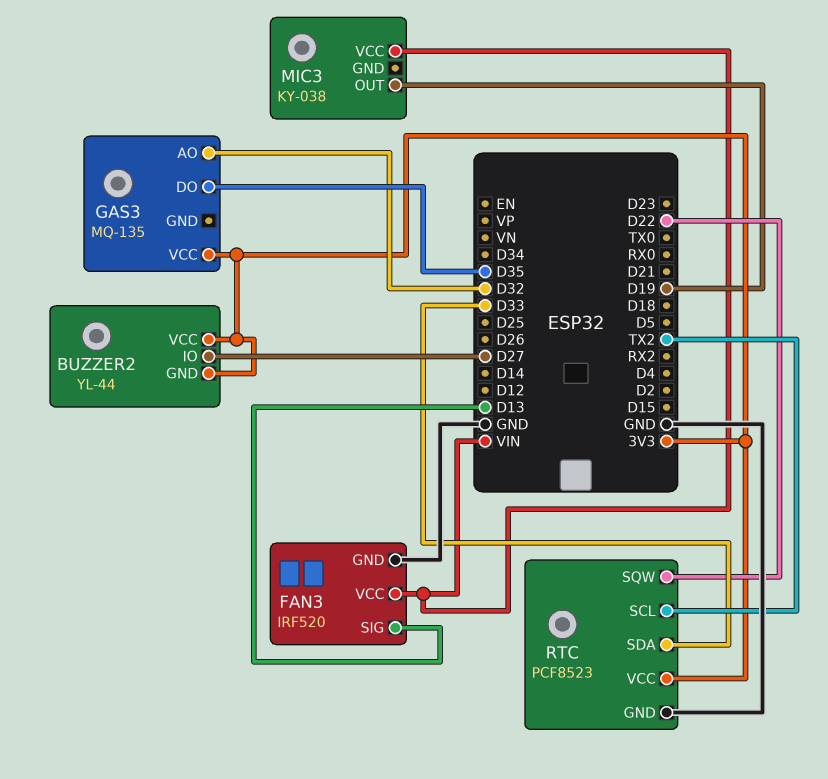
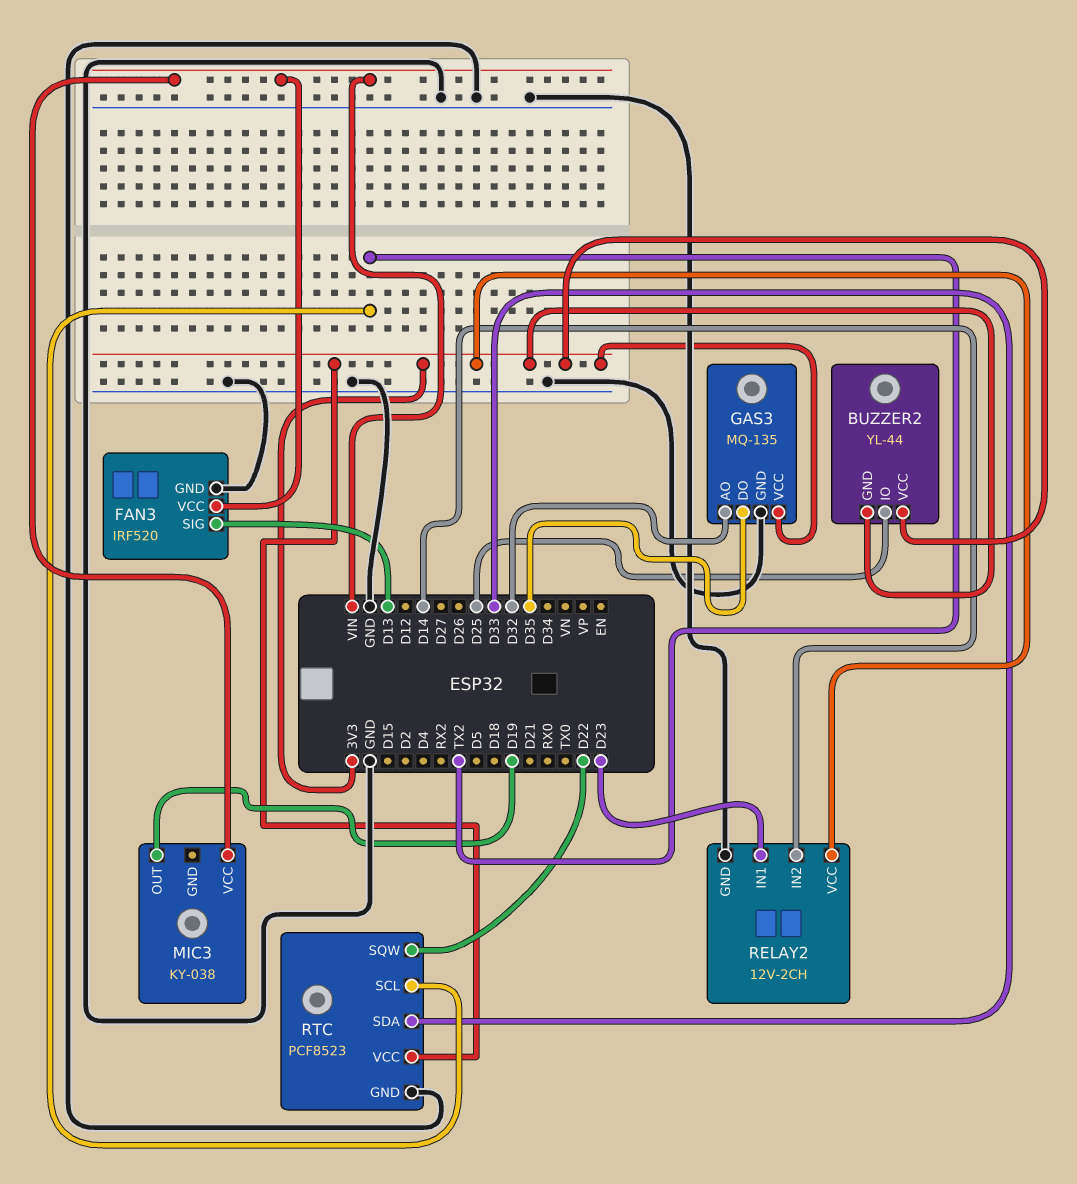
BUZZER2 pin IO: D27 -> D25
GAS3 pin GND: none -> GND
RELAY2: none -> 12V-2CH
RELAY2 pin GND: none -> GND
RELAY2 pin IN1: none -> D23
RELAY2 pin IN2: none -> D14
RELAY2 pin VCC: none -> 3V3

